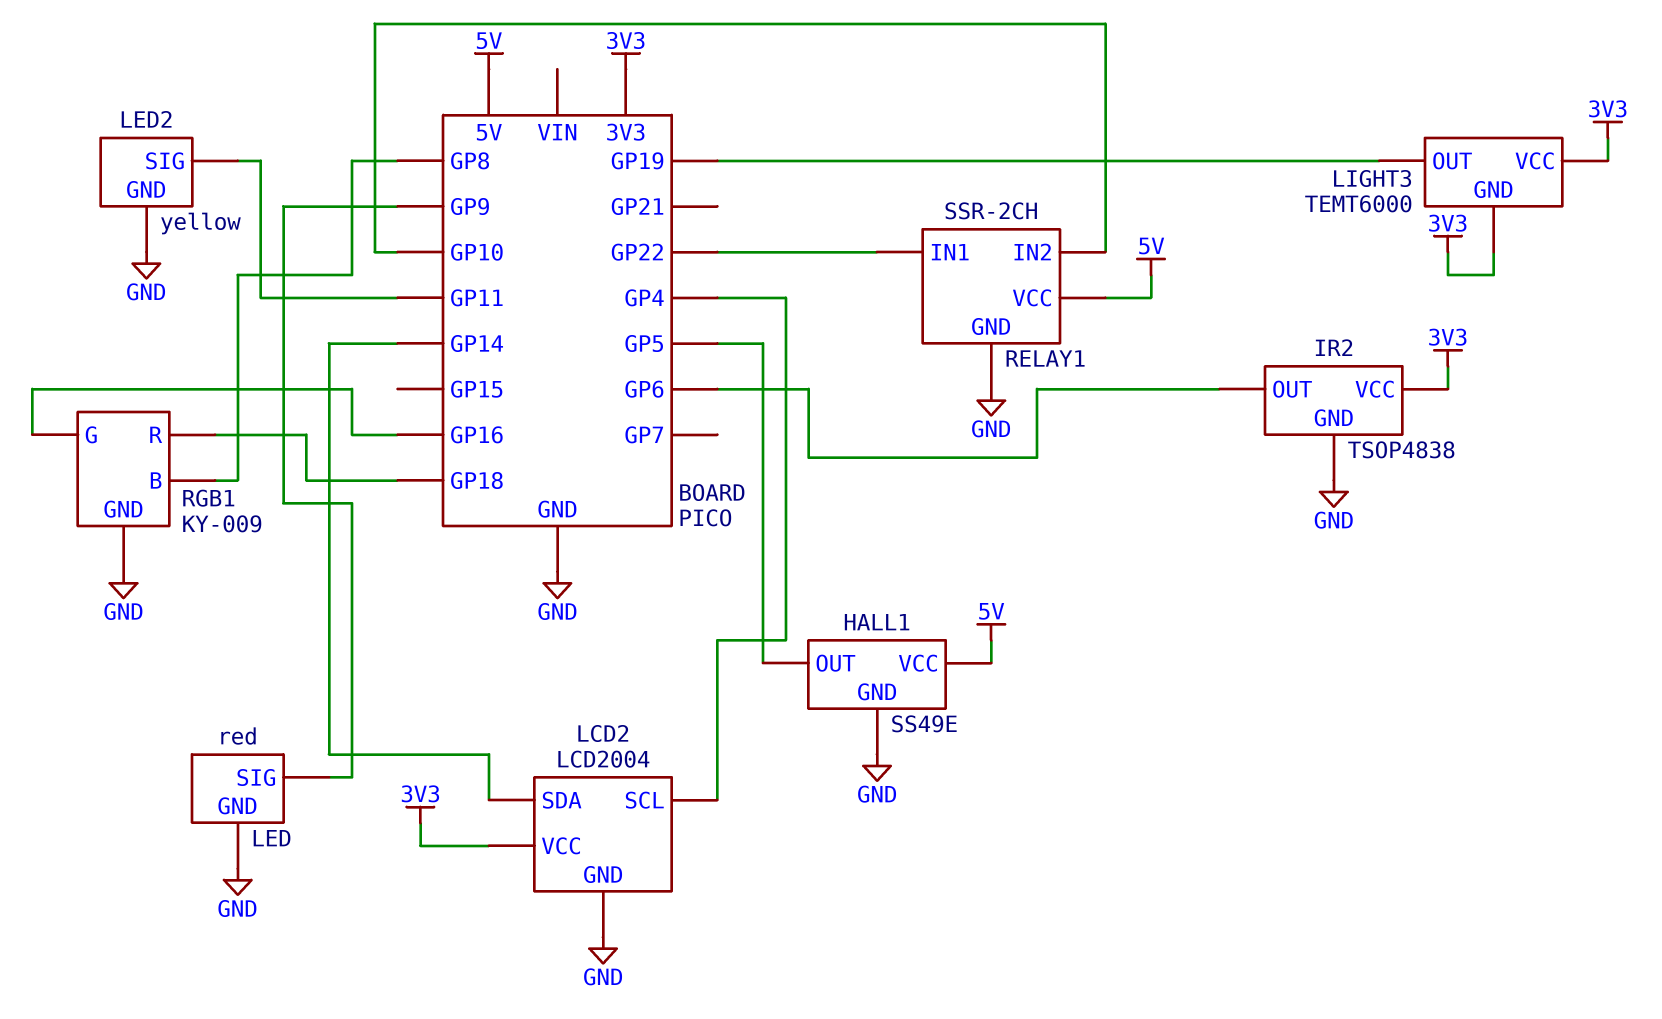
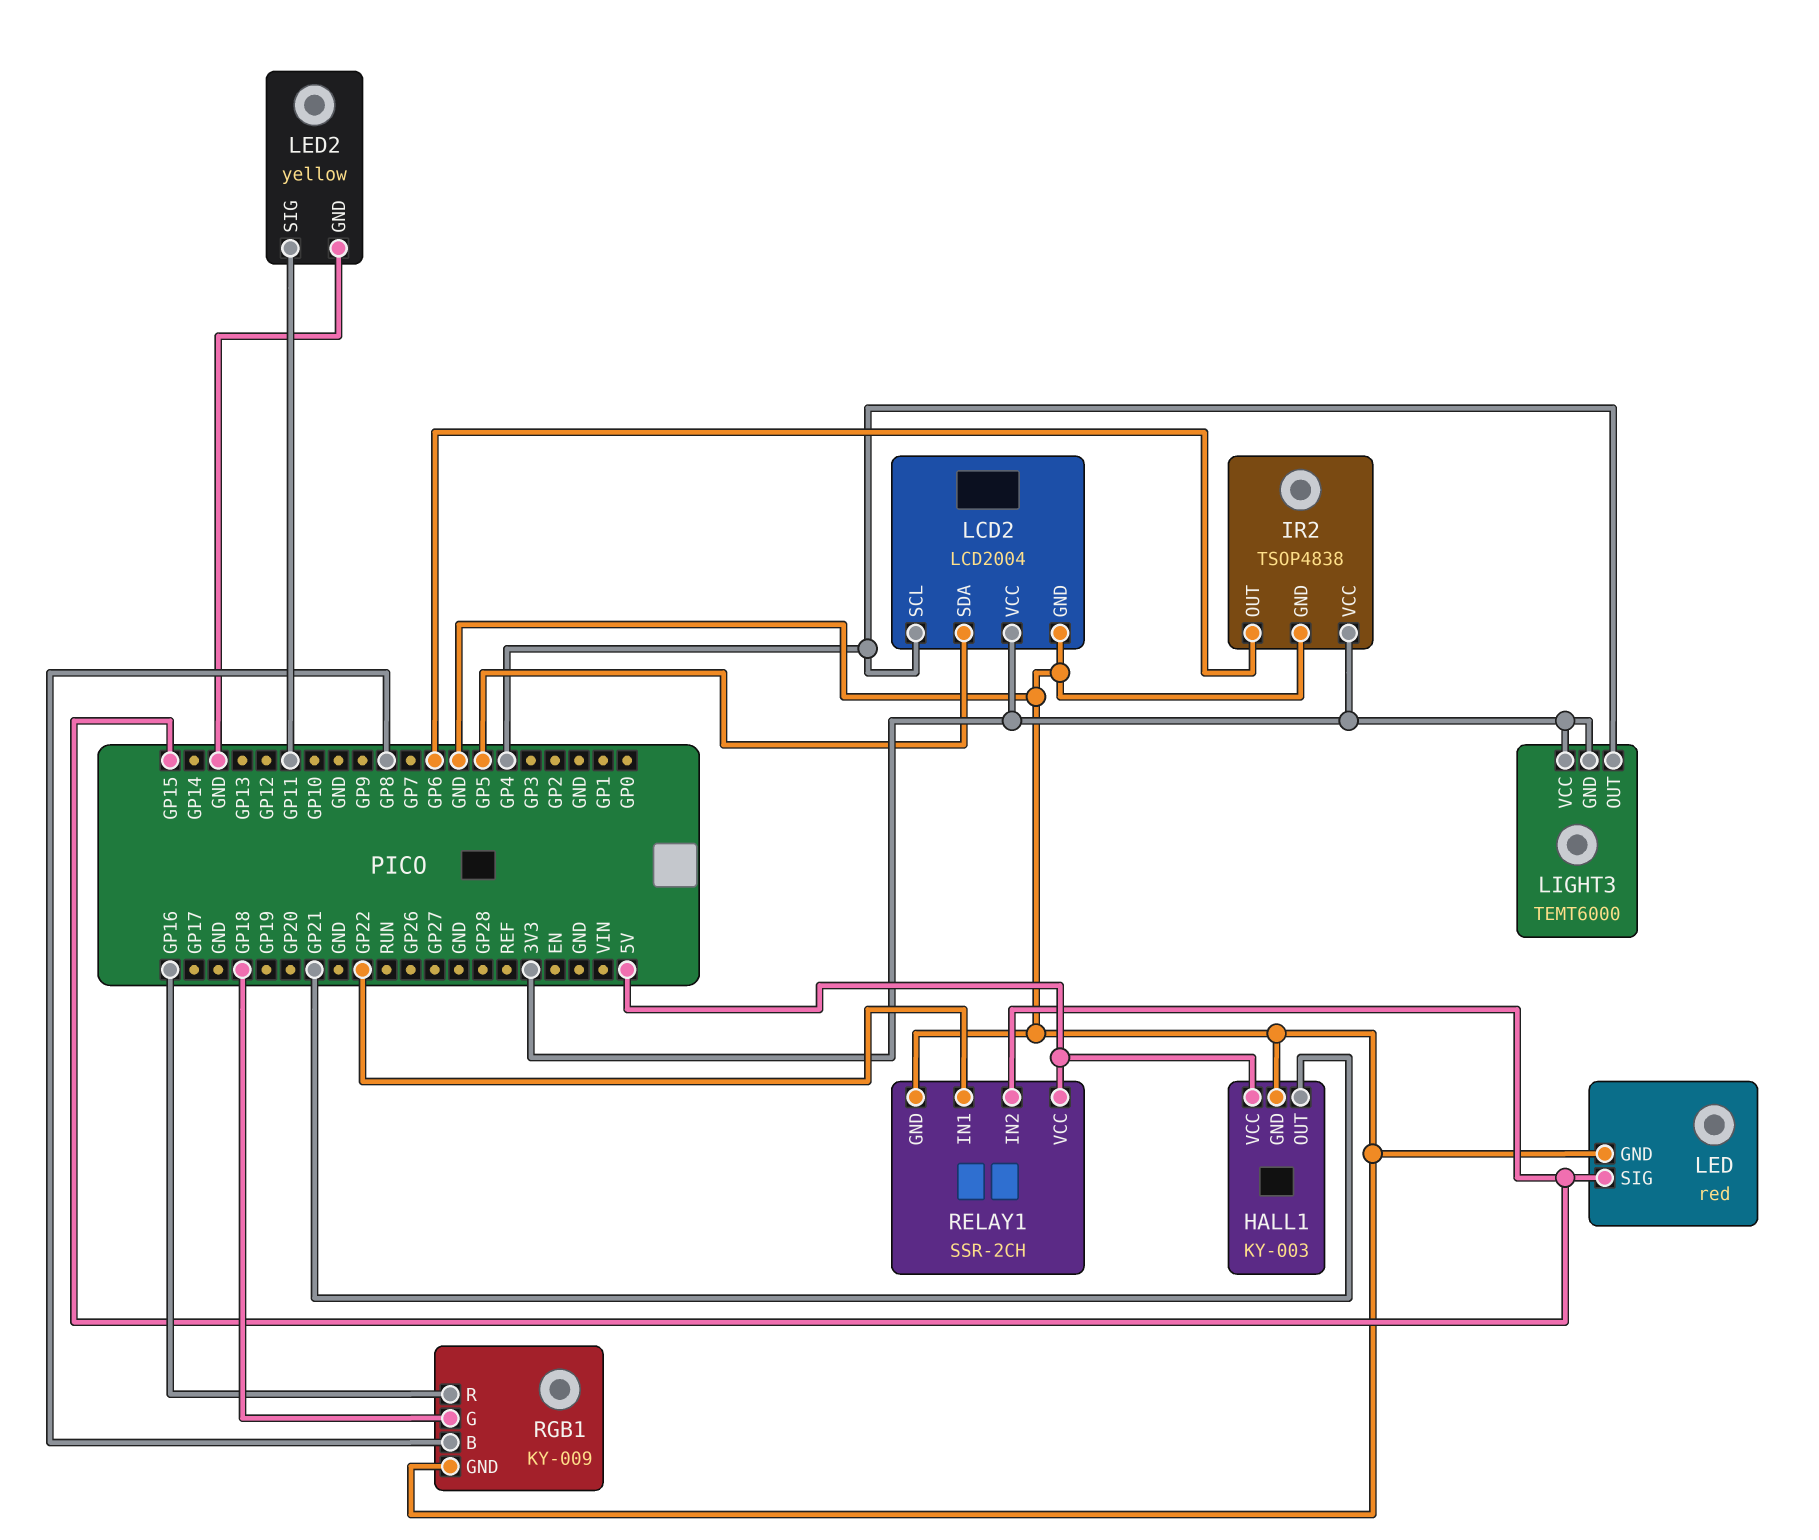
HALL1: SS49E -> KY-003
HALL1 pin OUT: GP5 -> GP21
LCD2 pin SDA: GP14 -> GP5
LED pin SIG: GP9 -> GP15
LIGHT3 pin OUT: GP19 -> GP4
RELAY1 pin IN2: GP10 -> GP15
RGB1 pin G: GP16 -> GP18
RGB1 pin R: GP18 -> GP16

